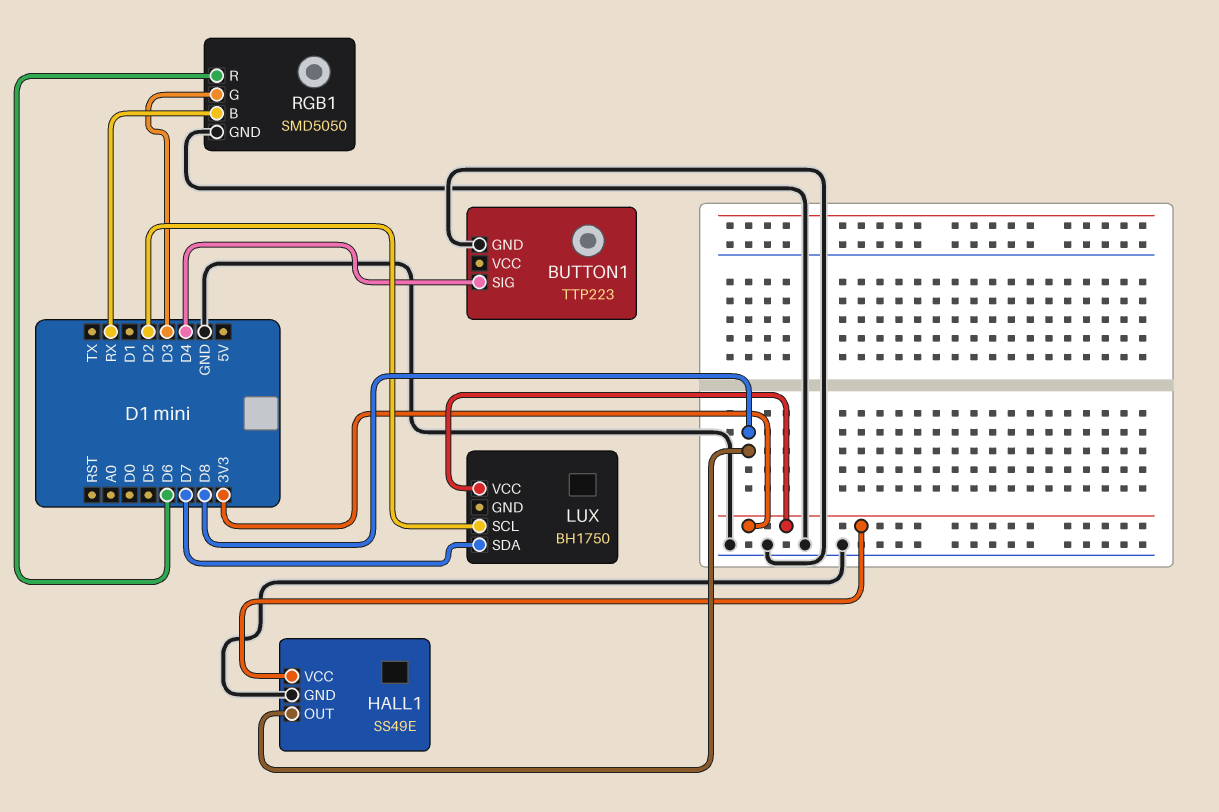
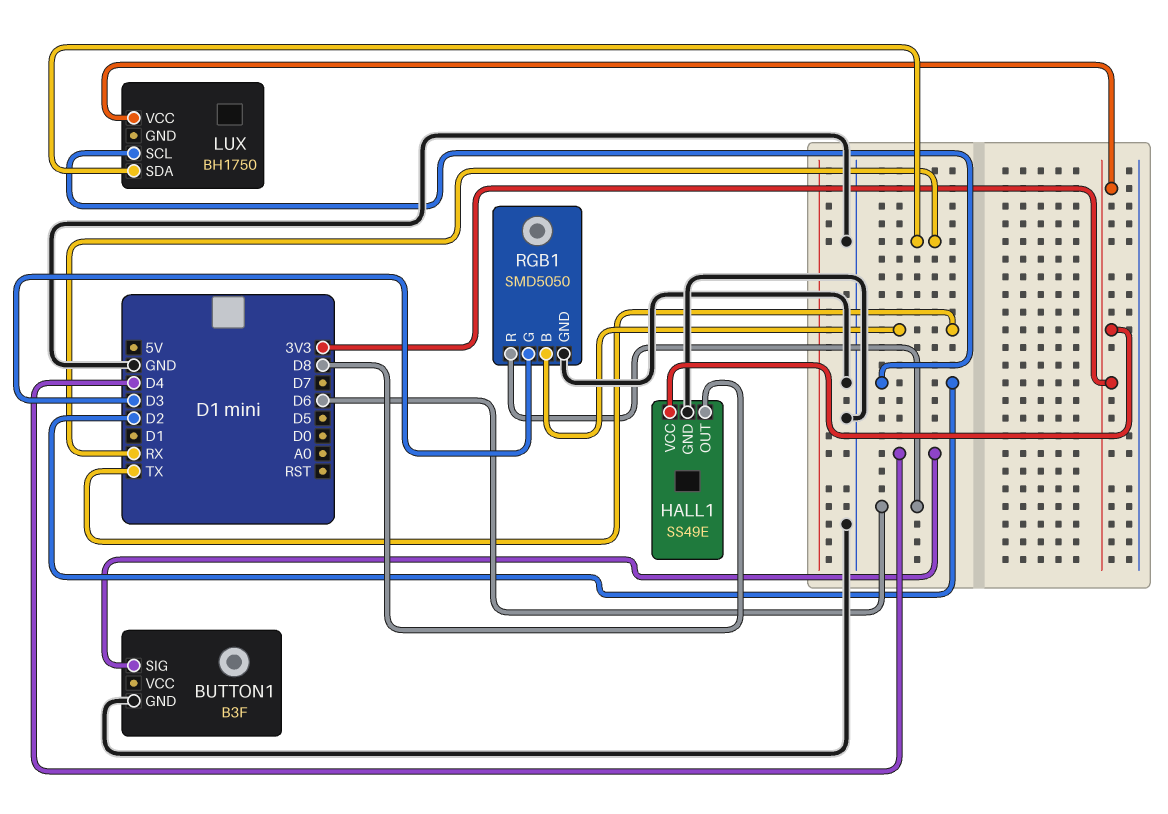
BUTTON1: TTP223 -> B3F
LUX pin SDA: D7 -> RX
RGB1 pin B: RX -> TX

